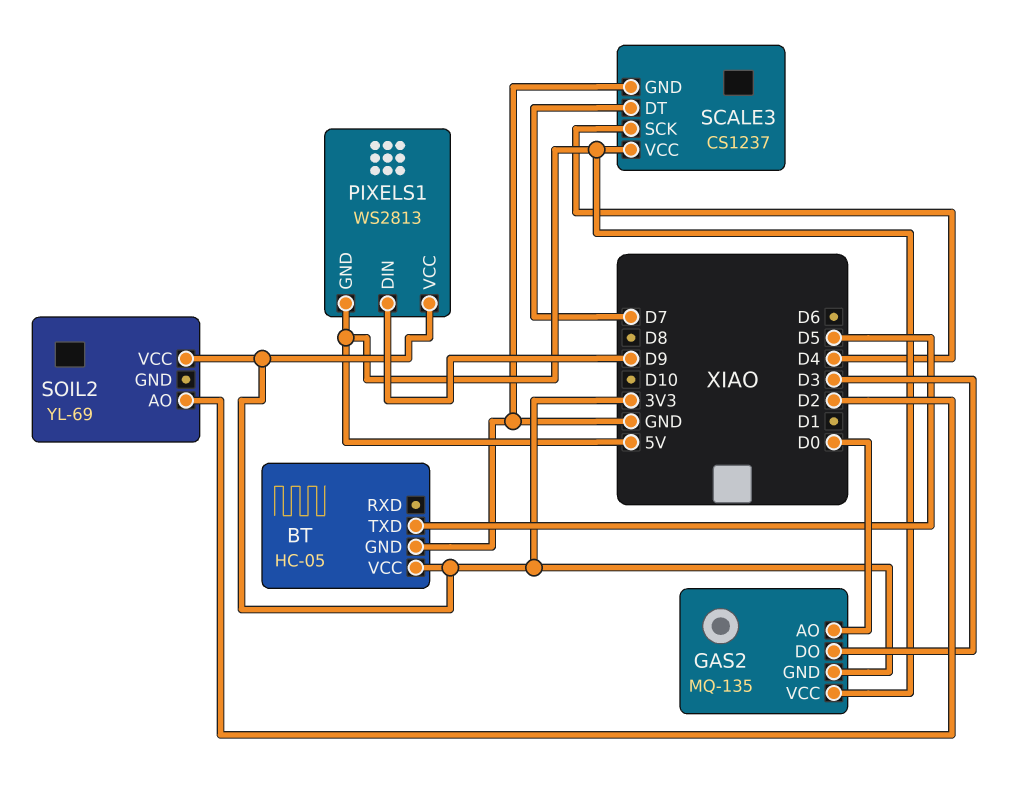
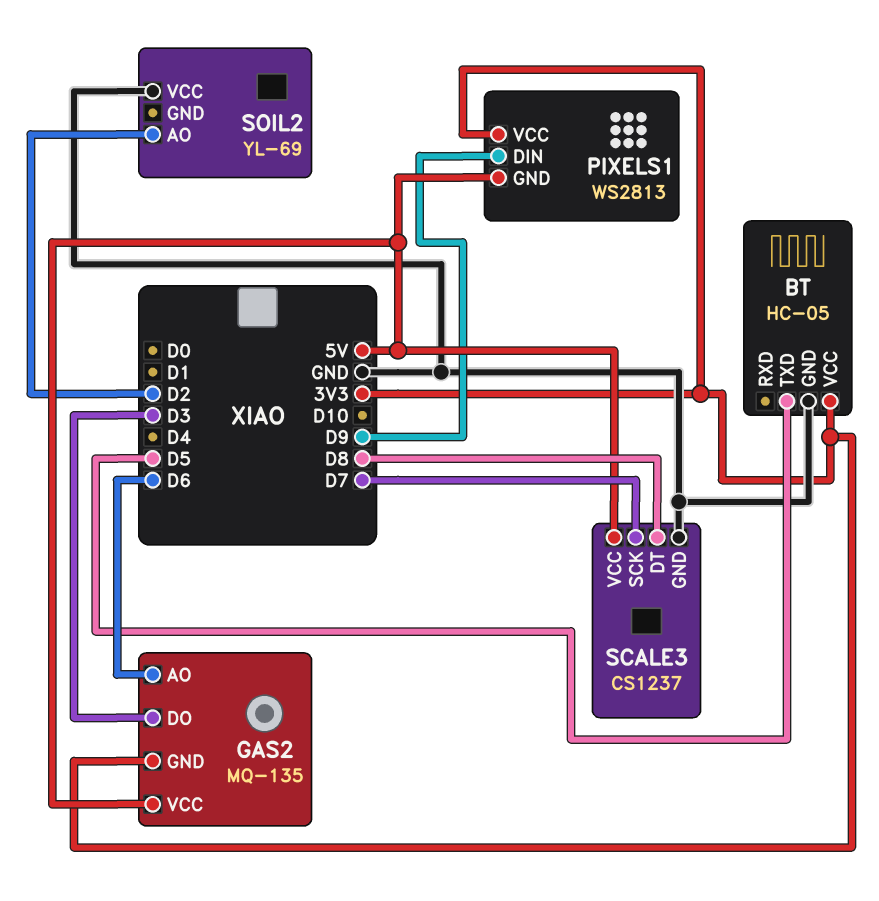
GAS2 pin AO: D0 -> D6
SCALE3 pin DT: D7 -> D8
SCALE3 pin SCK: D4 -> D7
SOIL2 pin VCC: 3V3 -> GND

